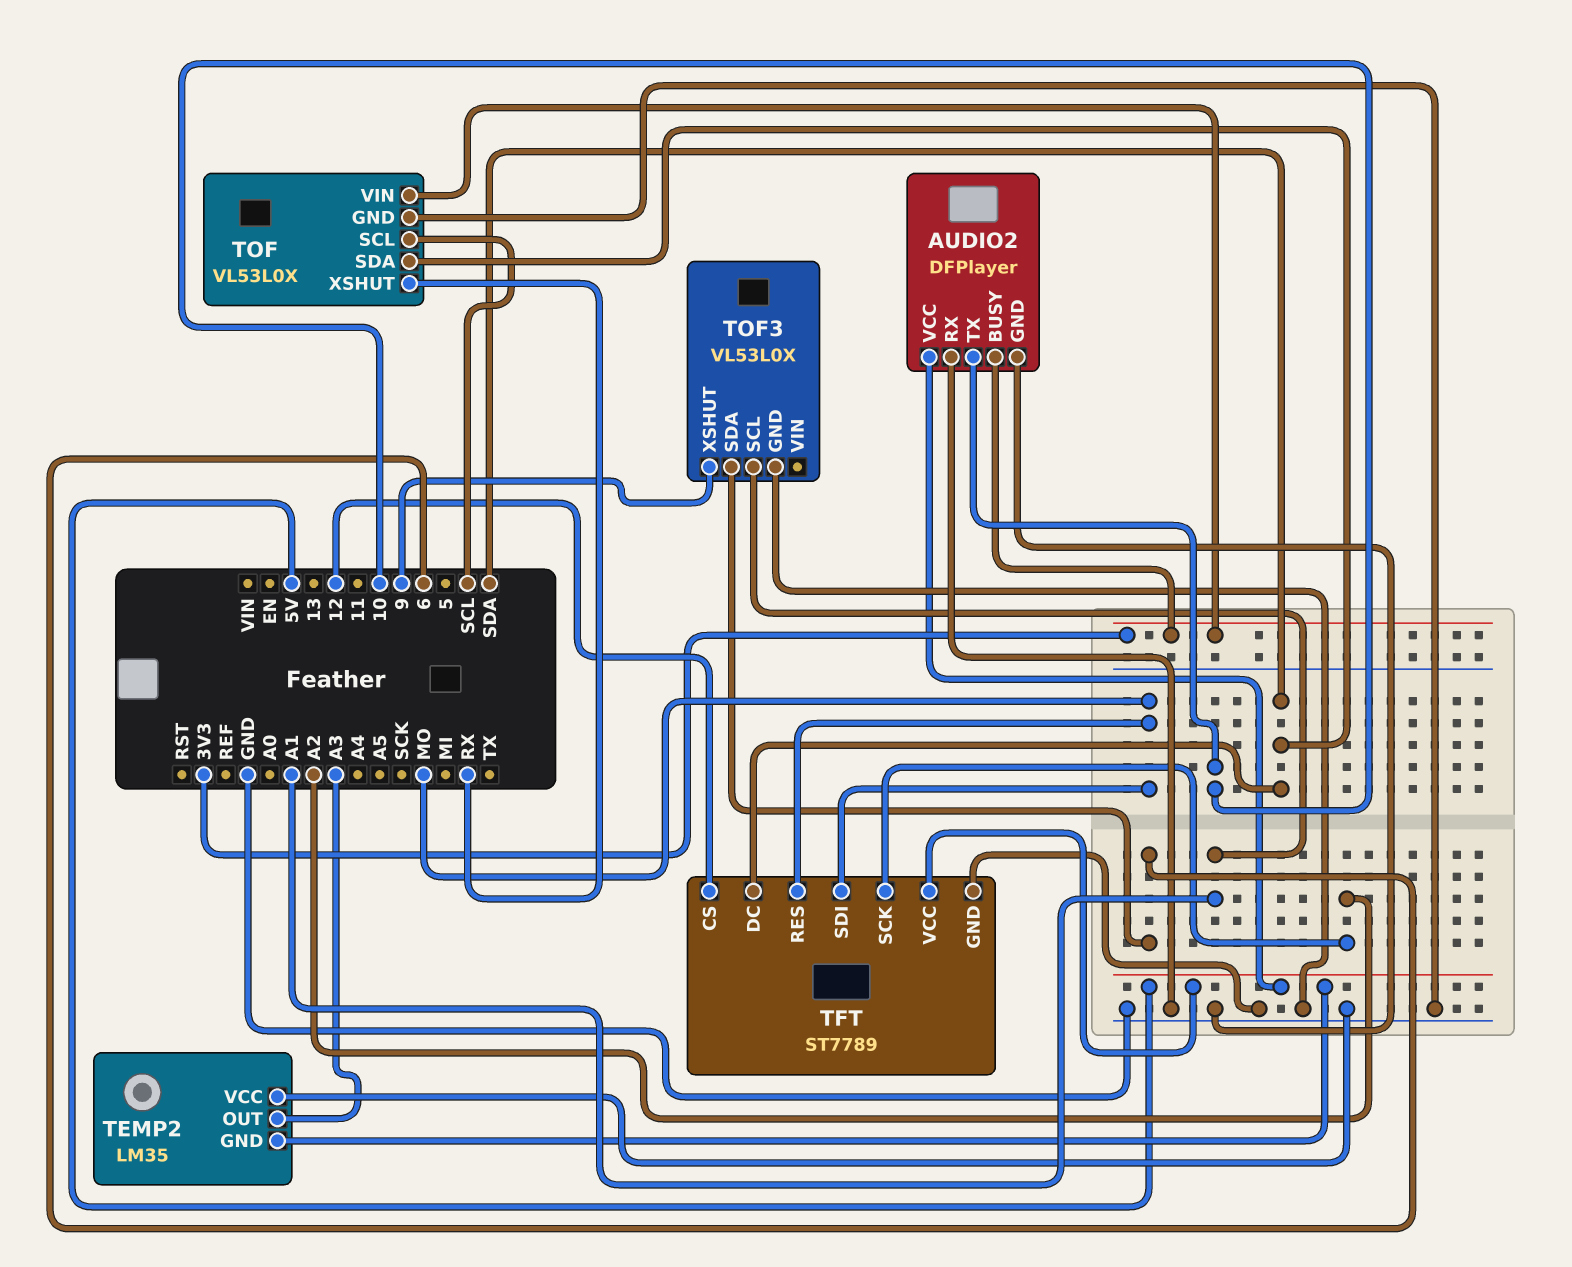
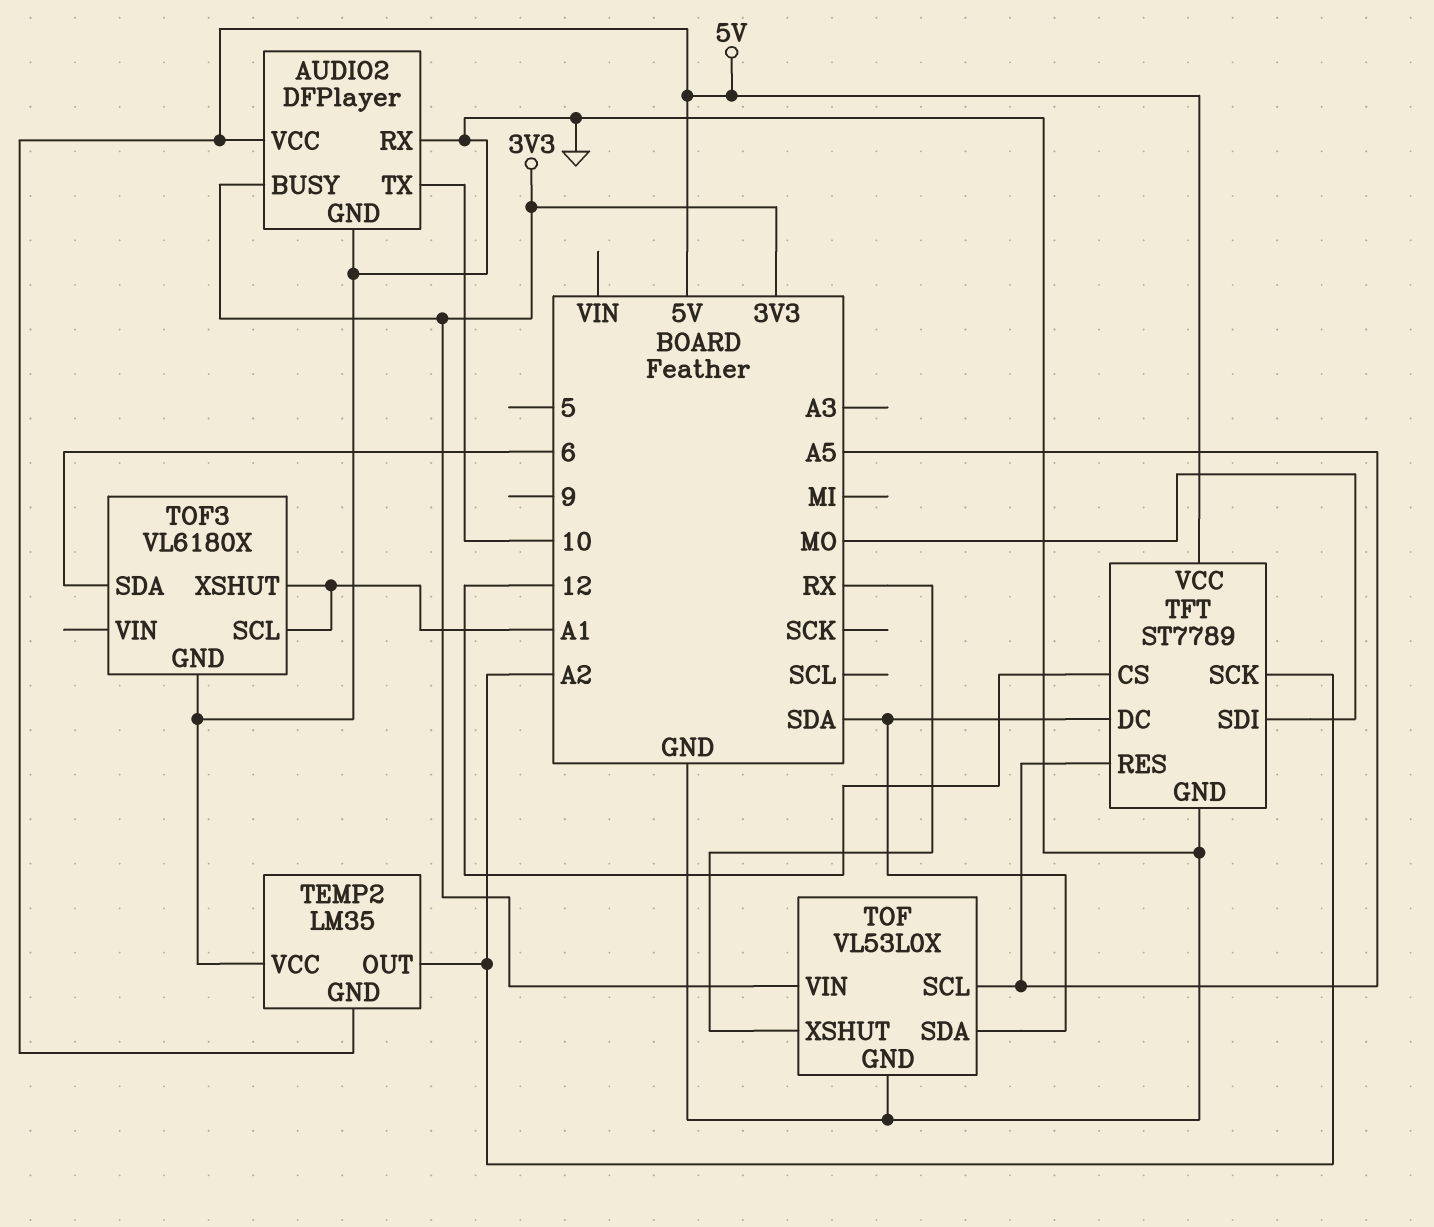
TEMP2 pin OUT: A3 -> A2
TFT pin RES: MO -> A5
TOF pin SCL: SCL -> A5
TOF3: VL53L0X -> VL6180X
TOF3 pin XSHUT: 9 -> A1

